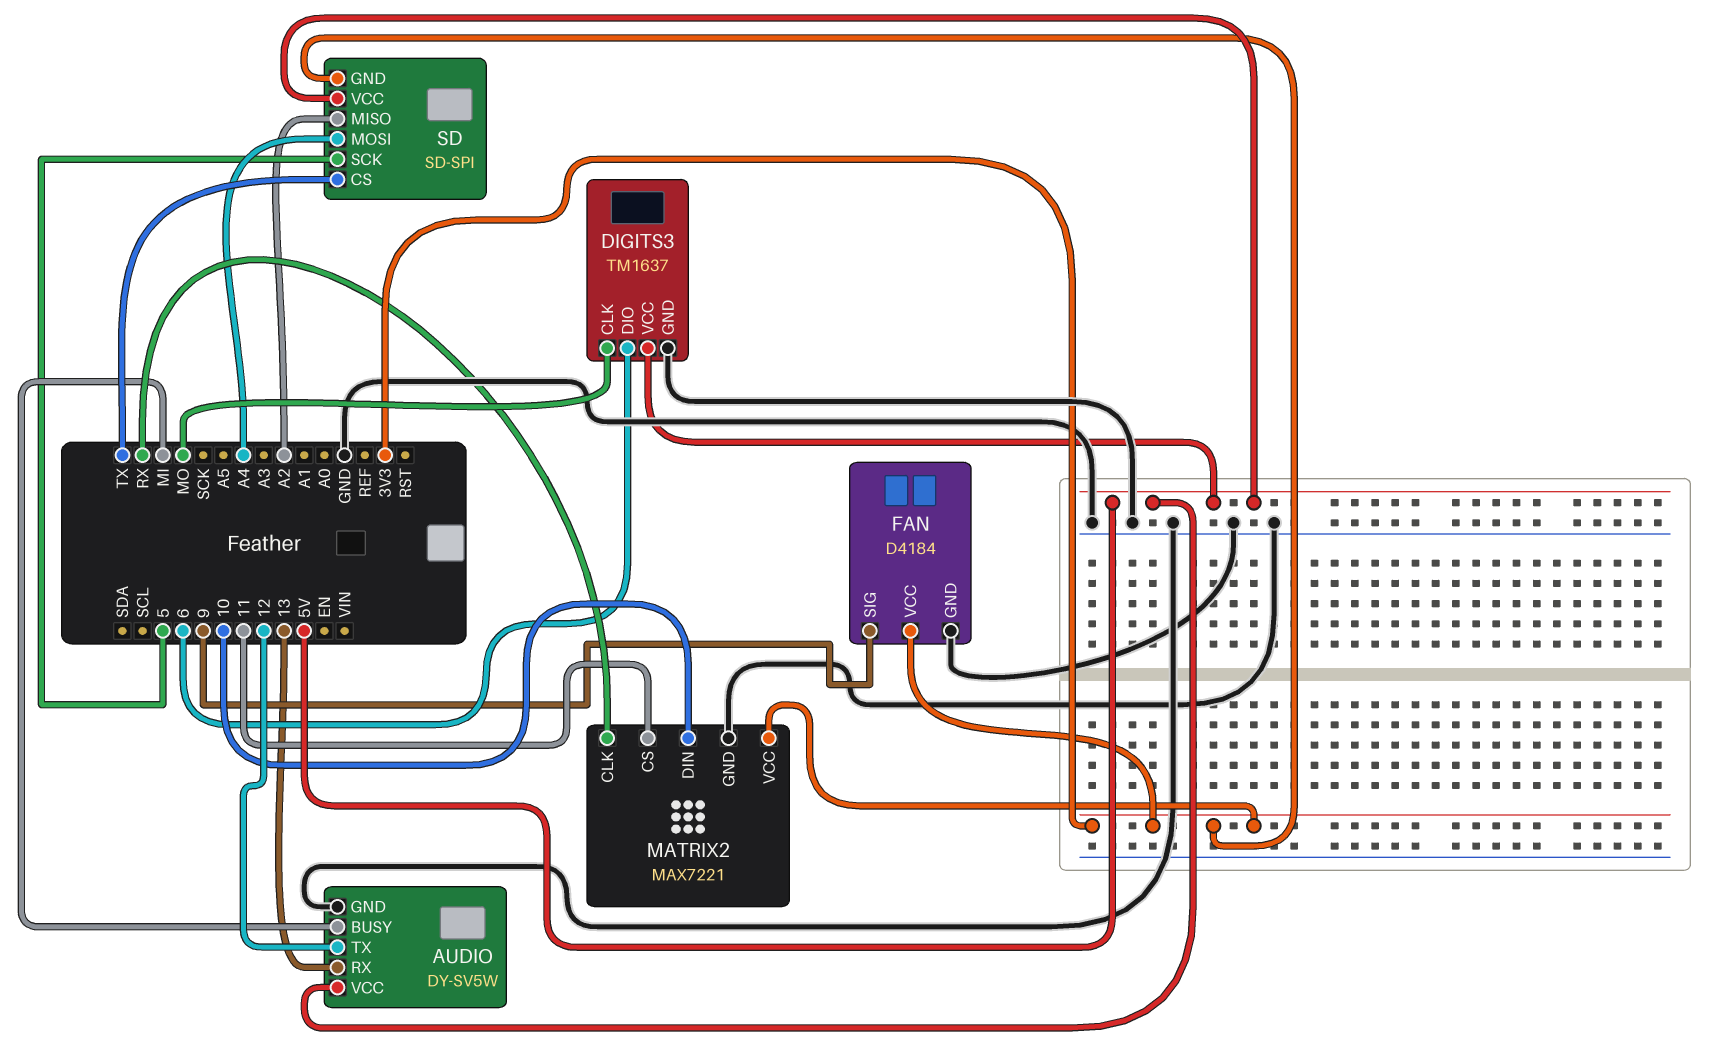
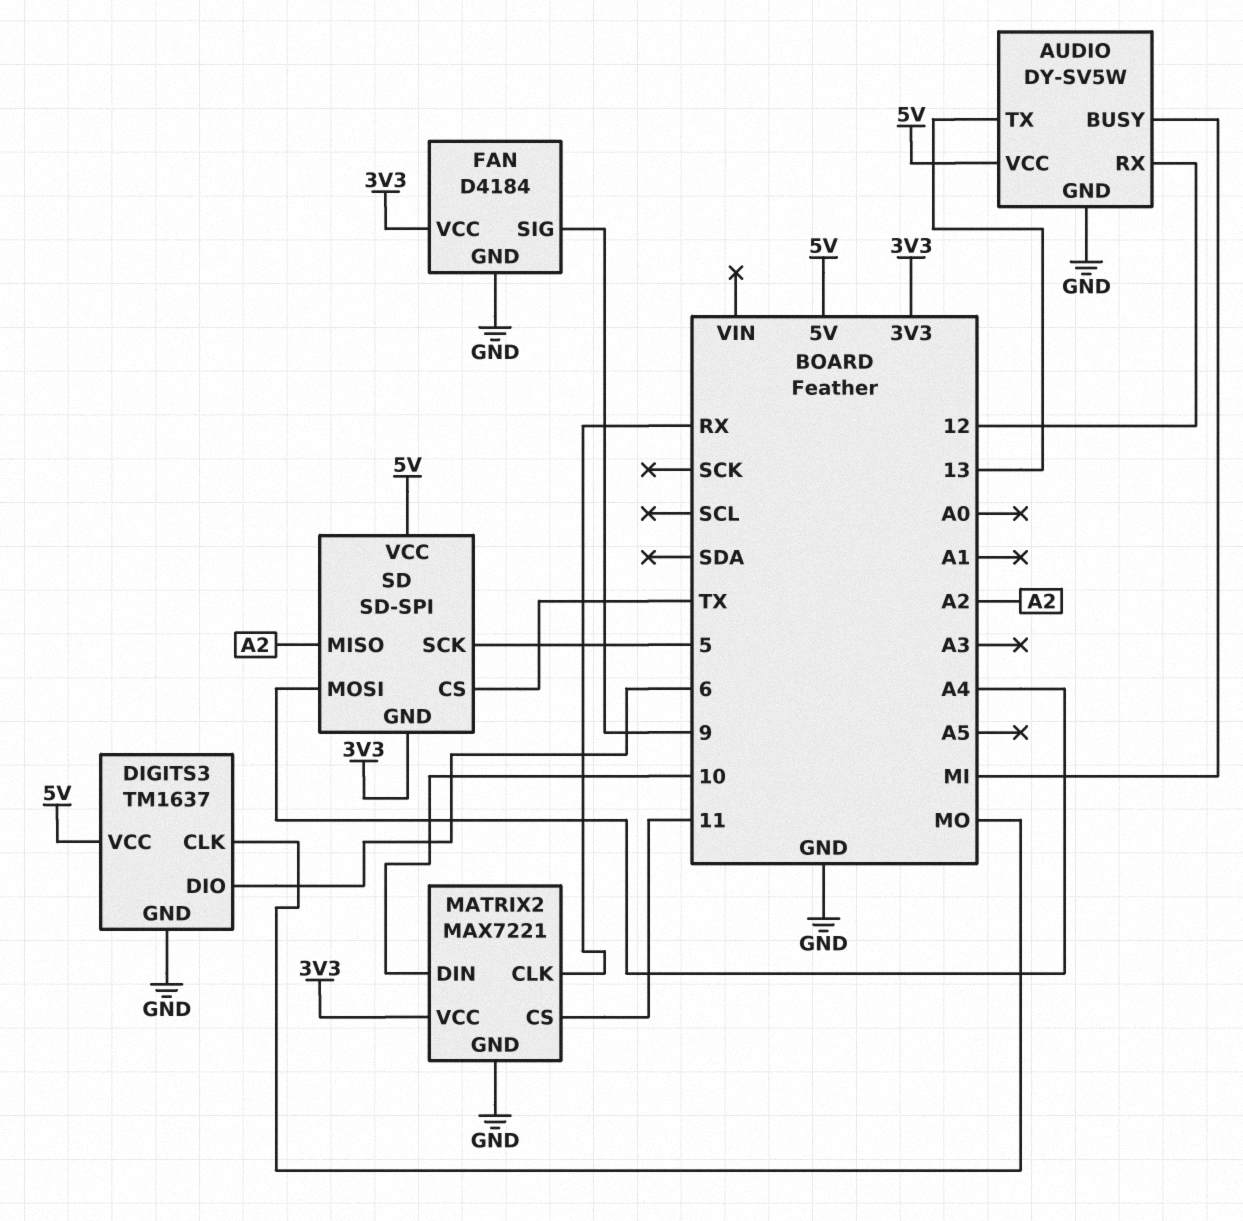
AUDIO pin RX: 13 -> 12
AUDIO pin TX: 12 -> 13

